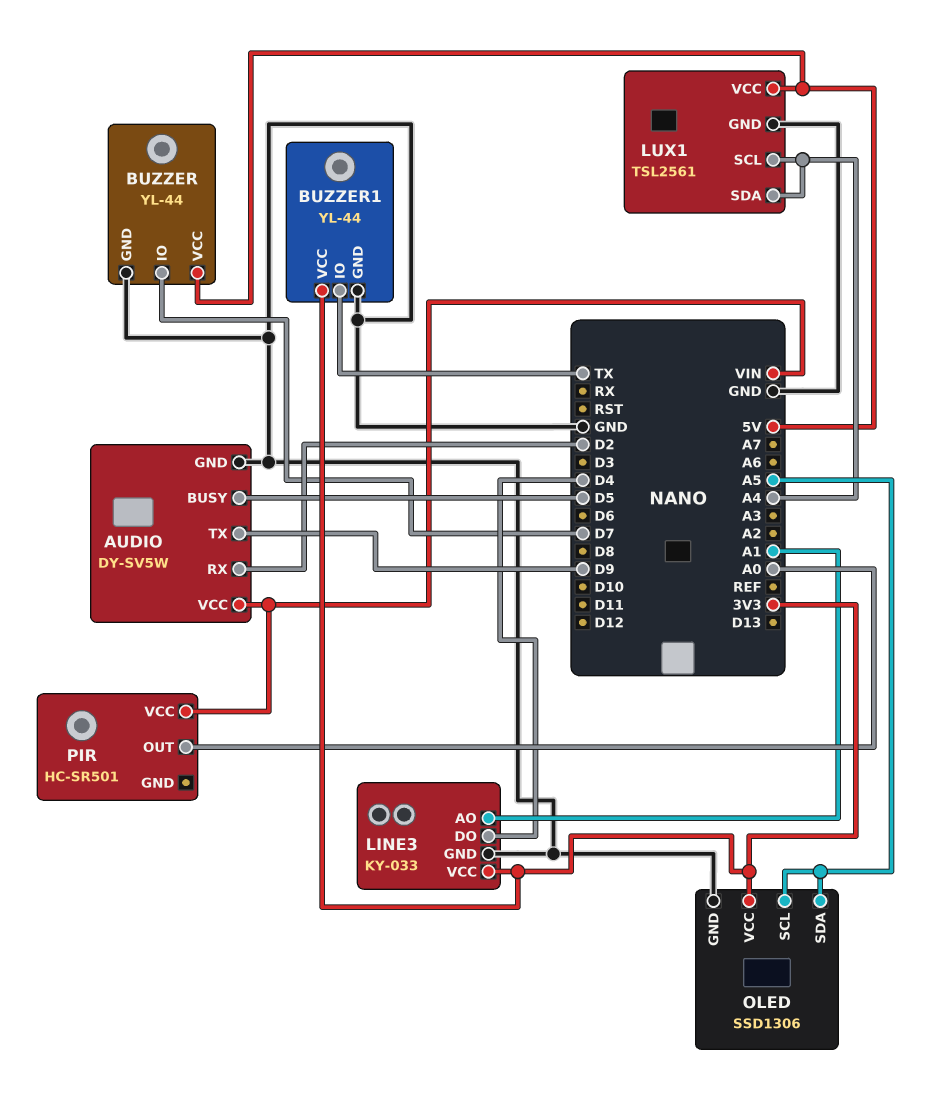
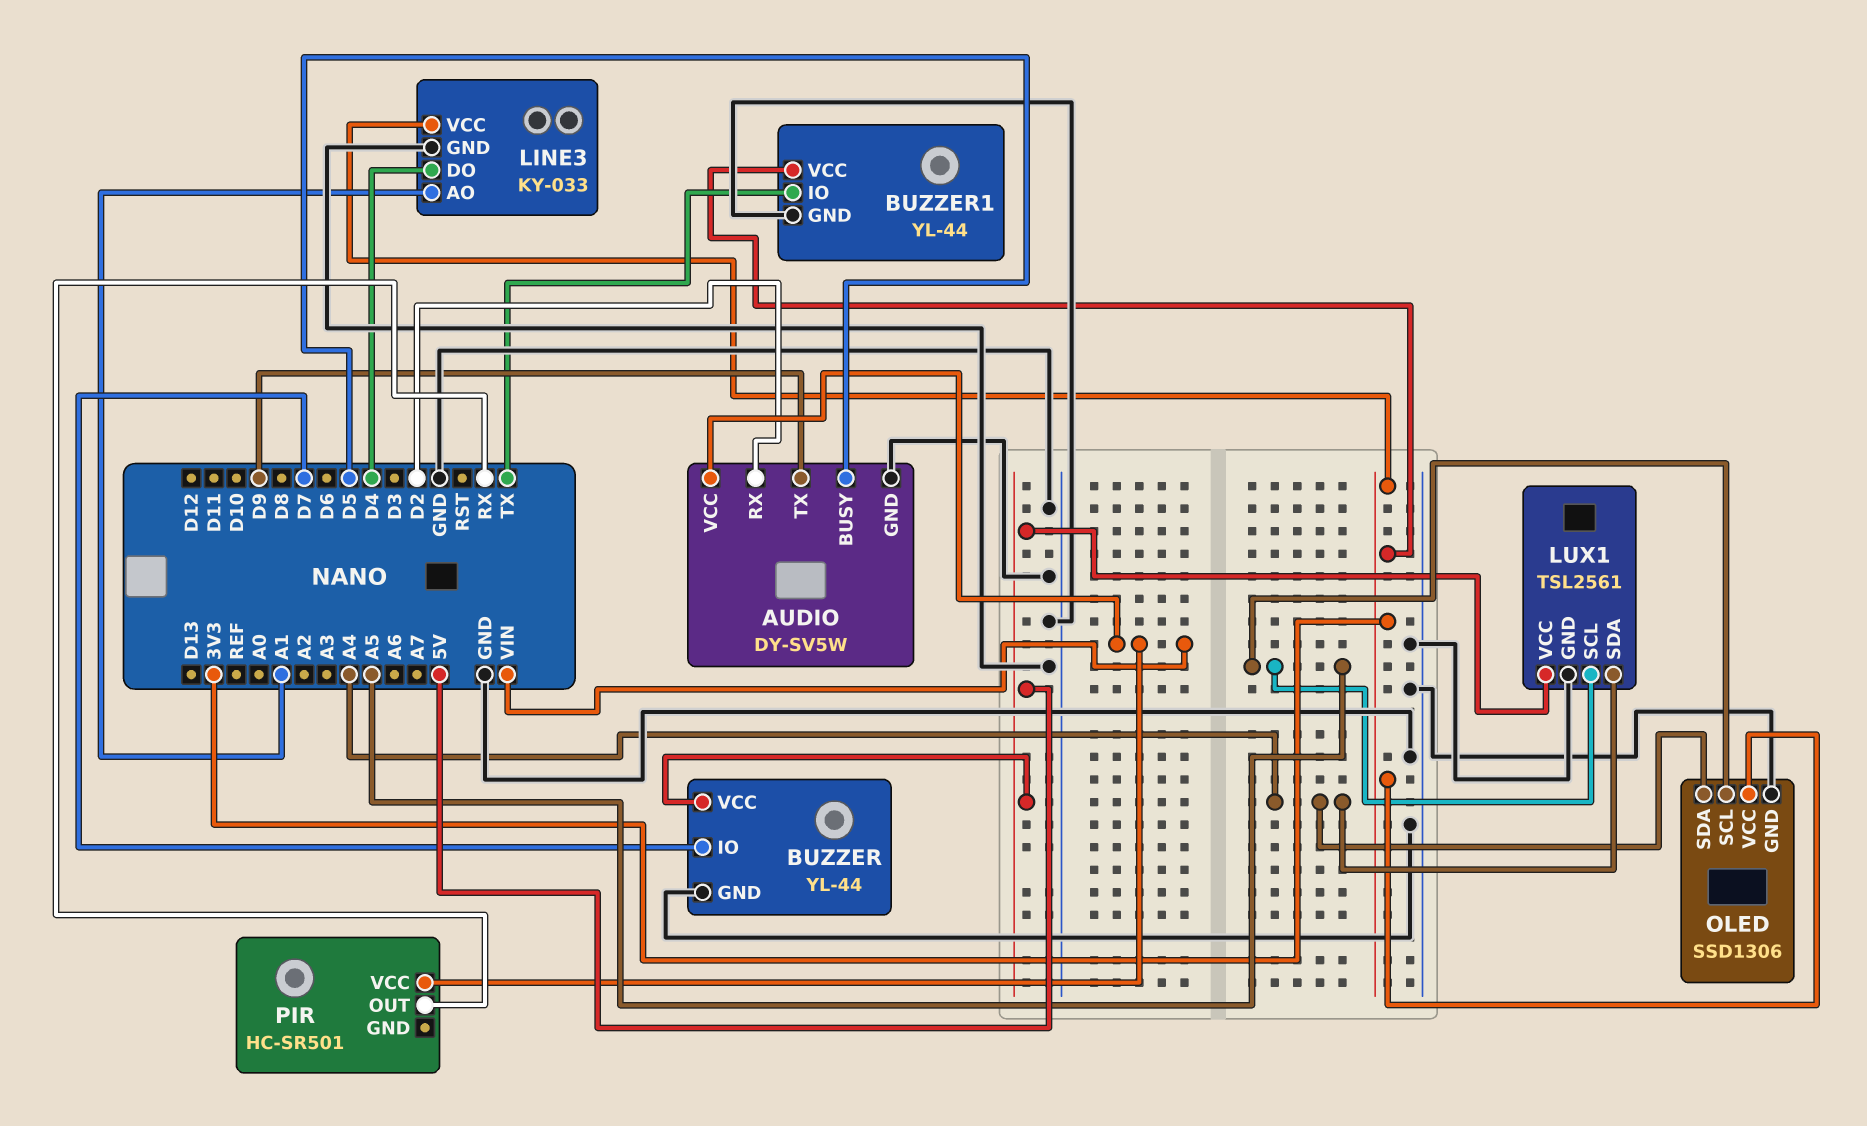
LUX1 pin SCL: A4 -> A5
OLED pin SDA: A5 -> A4
PIR pin OUT: A0 -> RX

